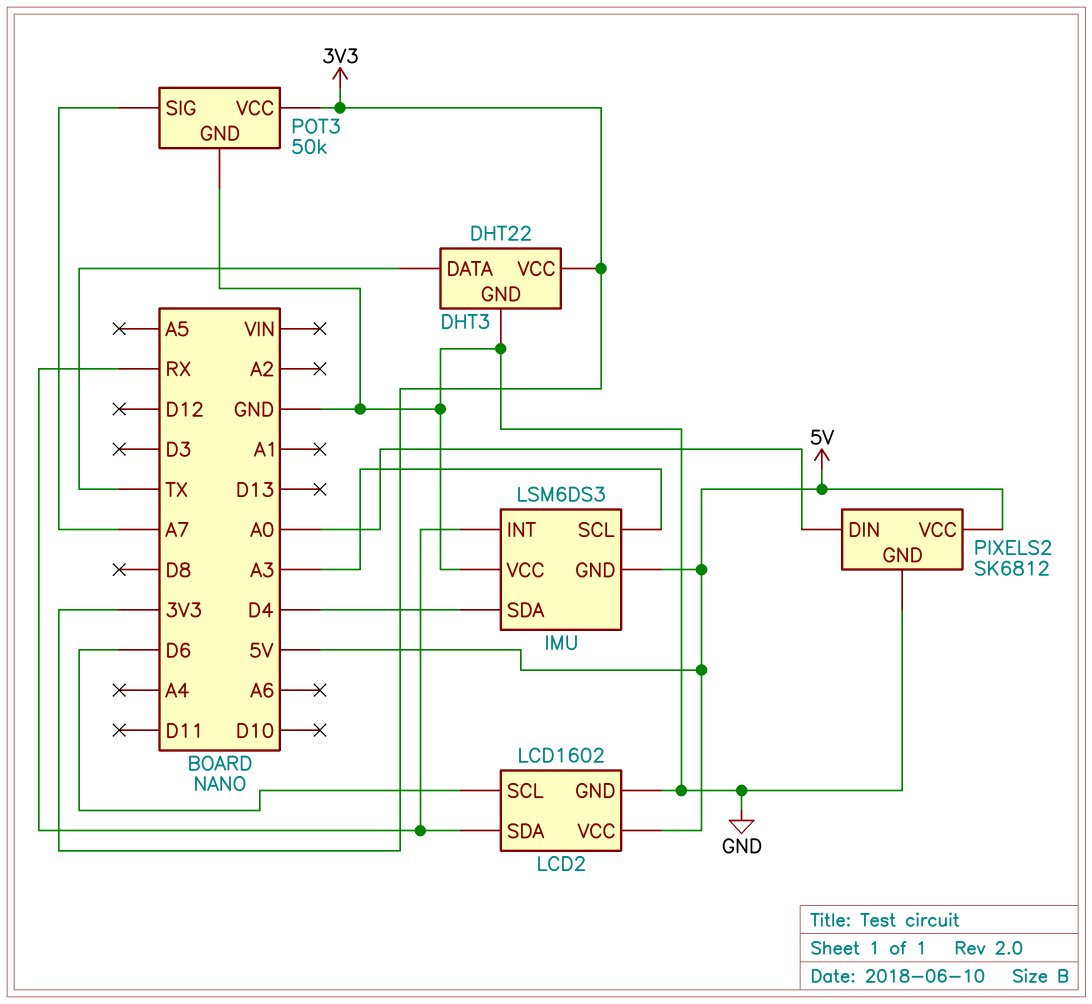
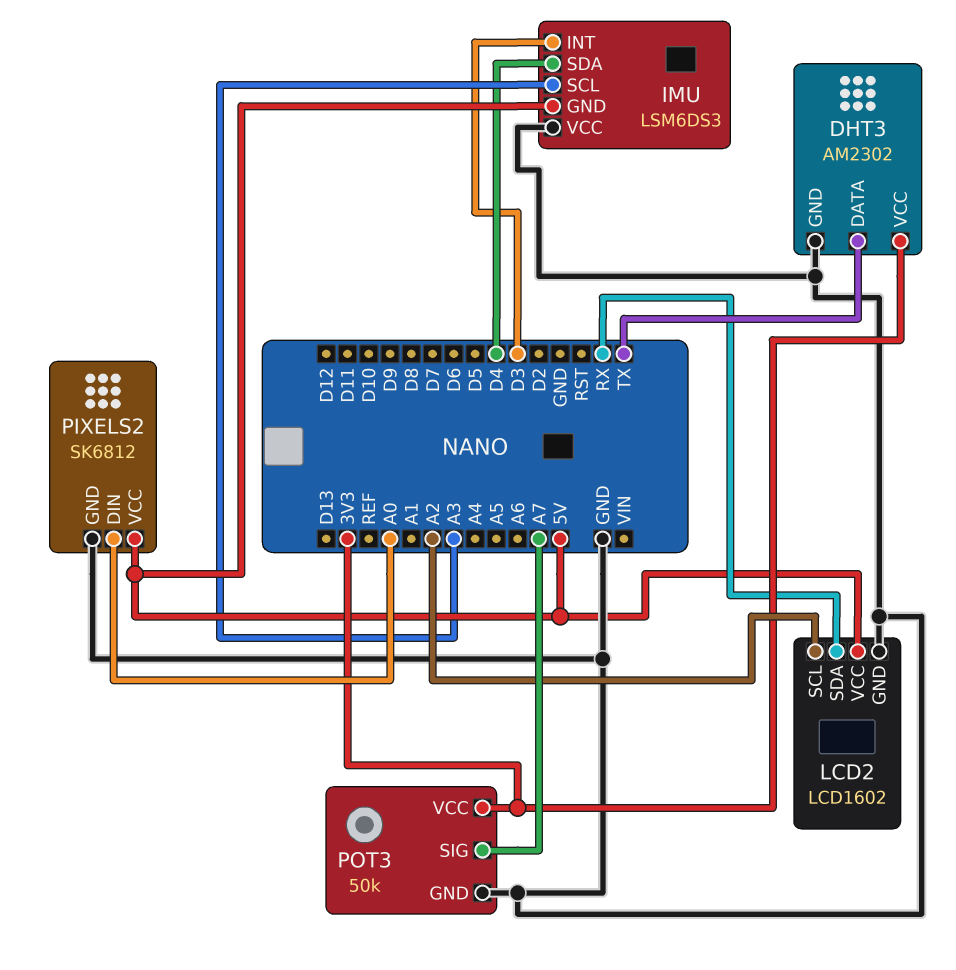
DHT3: DHT22 -> AM2302
IMU pin INT: RX -> D3
LCD2 pin SCL: D6 -> A2

